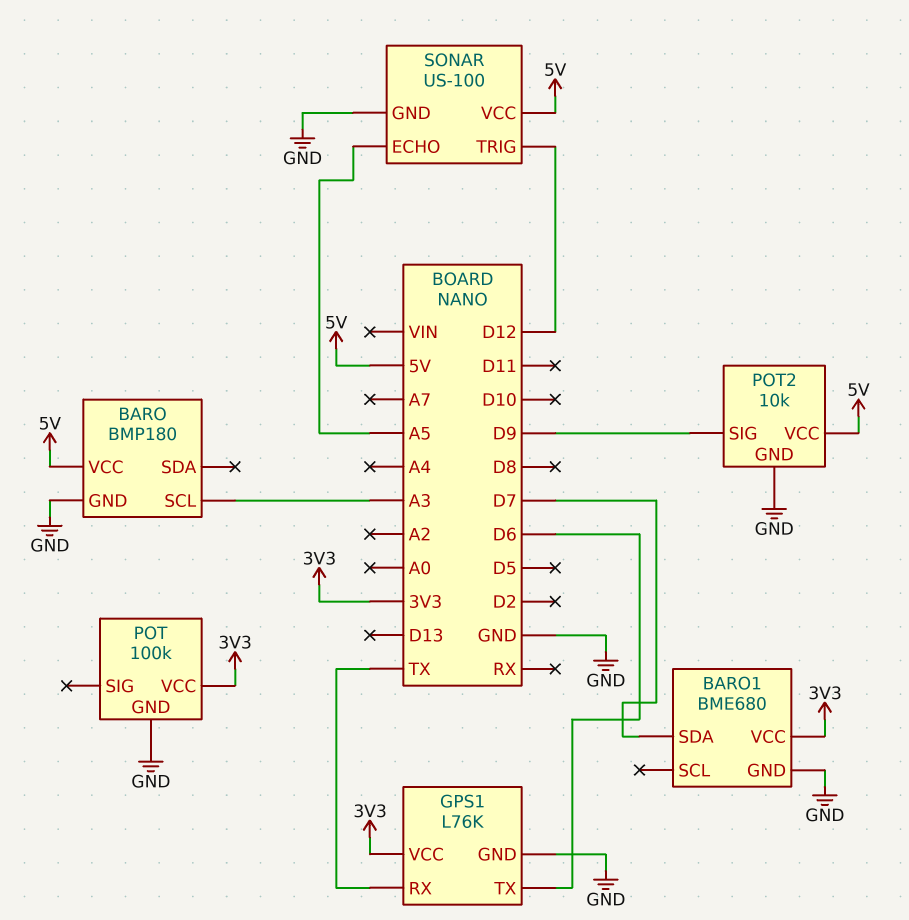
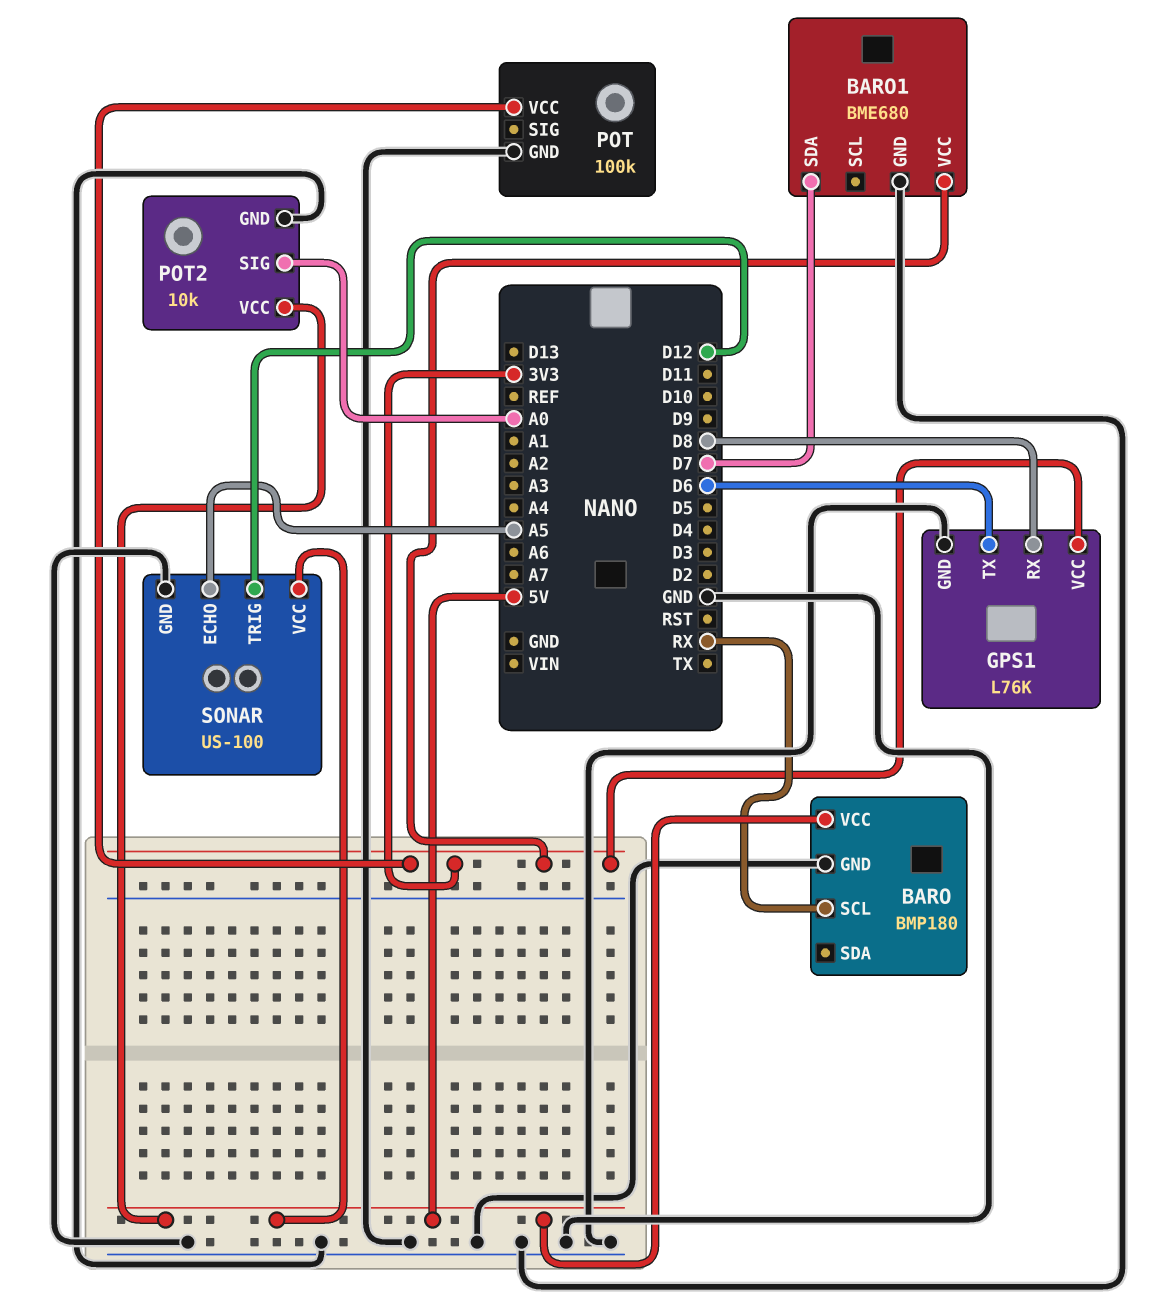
BARO pin SCL: A3 -> RX
GPS1 pin RX: TX -> D8
POT2 pin SIG: D9 -> A0

